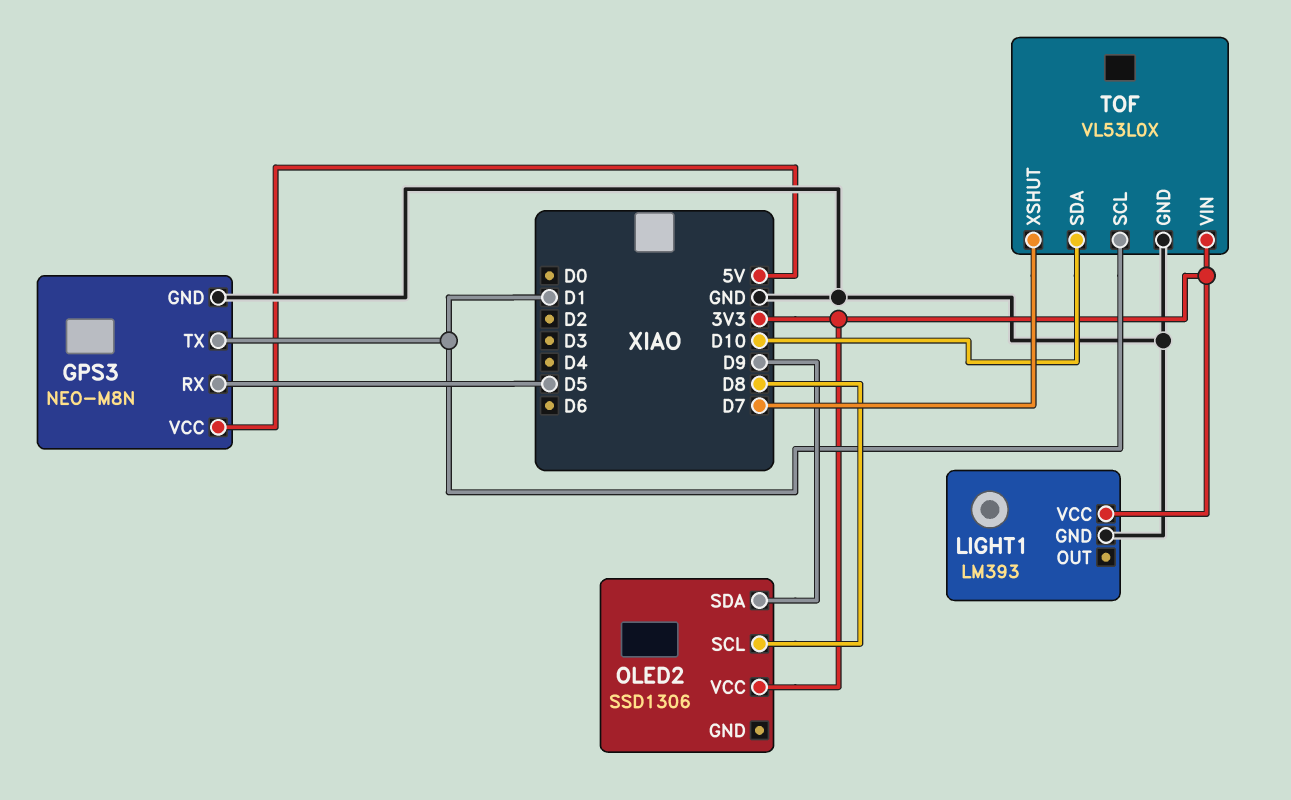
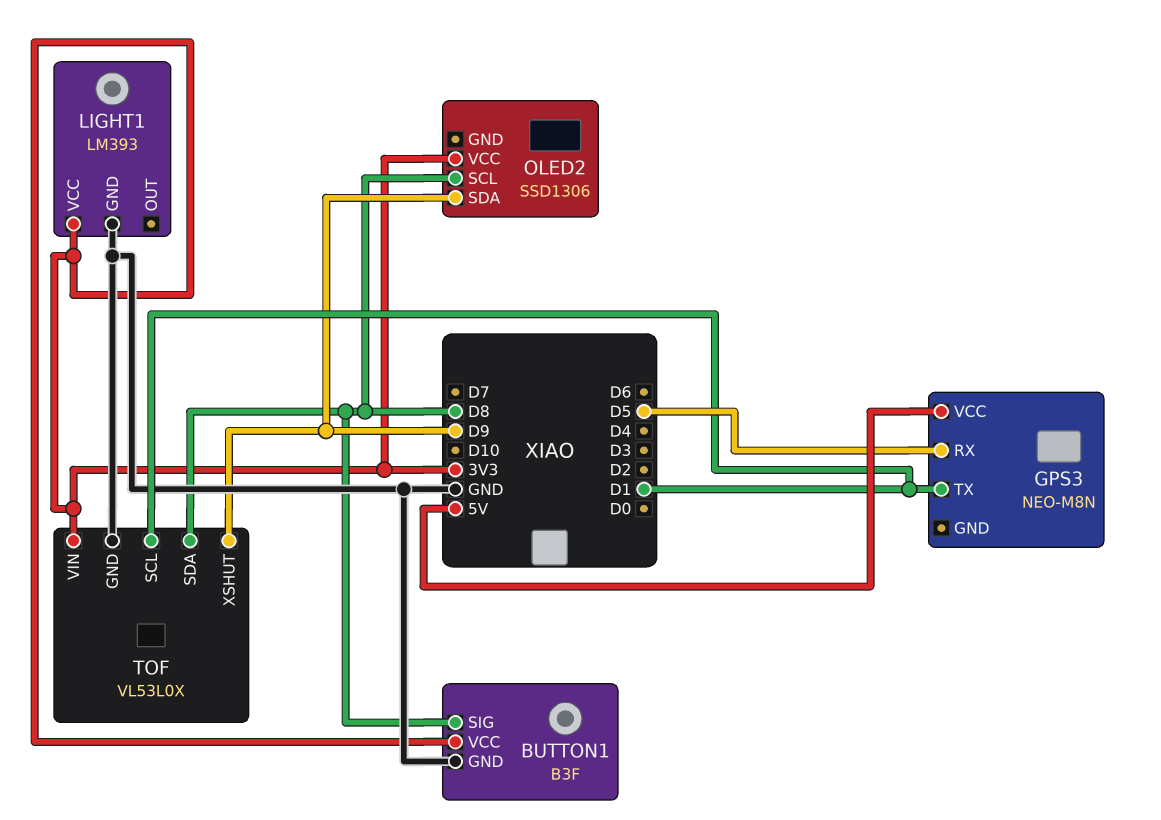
BUTTON1: none -> B3F
BUTTON1 pin GND: none -> GND
BUTTON1 pin SIG: none -> D8
BUTTON1 pin VCC: none -> 3V3
GPS3 pin GND: GND -> none
TOF pin SDA: D10 -> D8
TOF pin XSHUT: D7 -> D9

